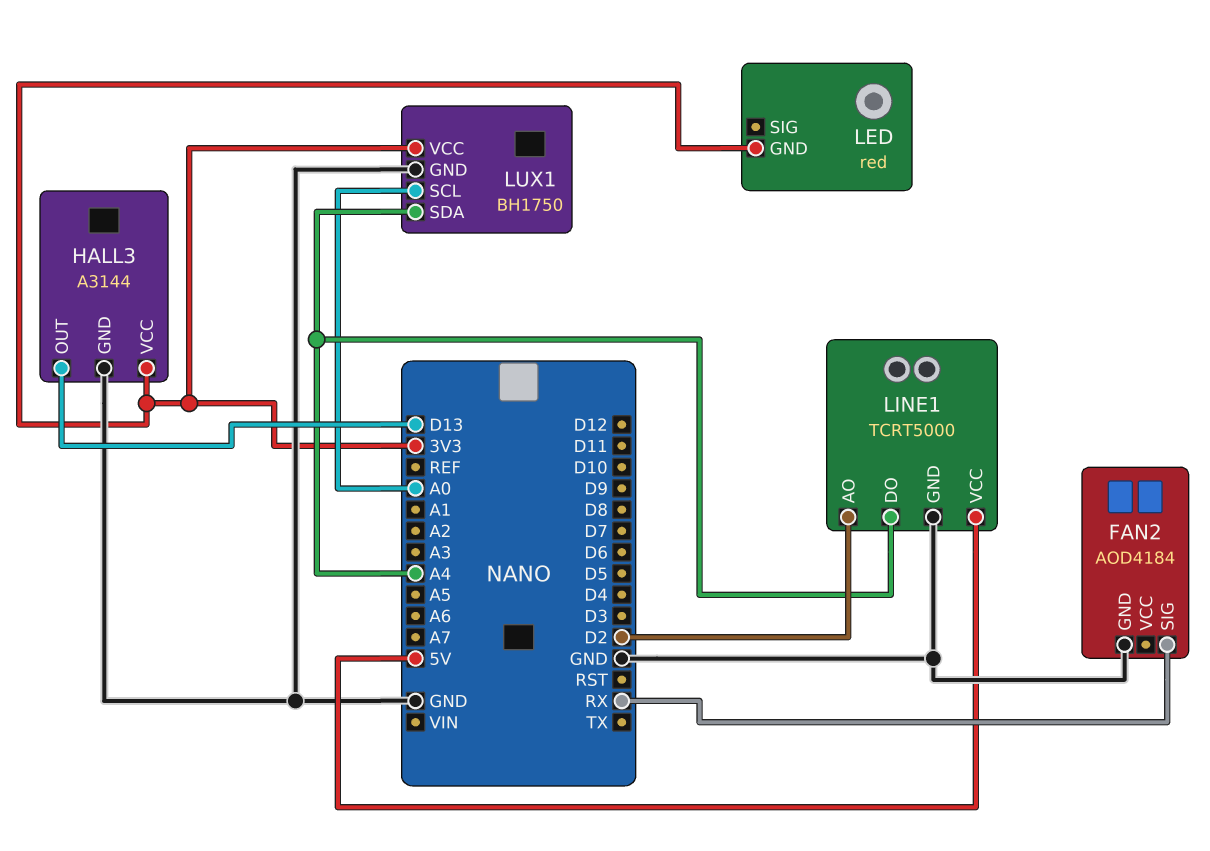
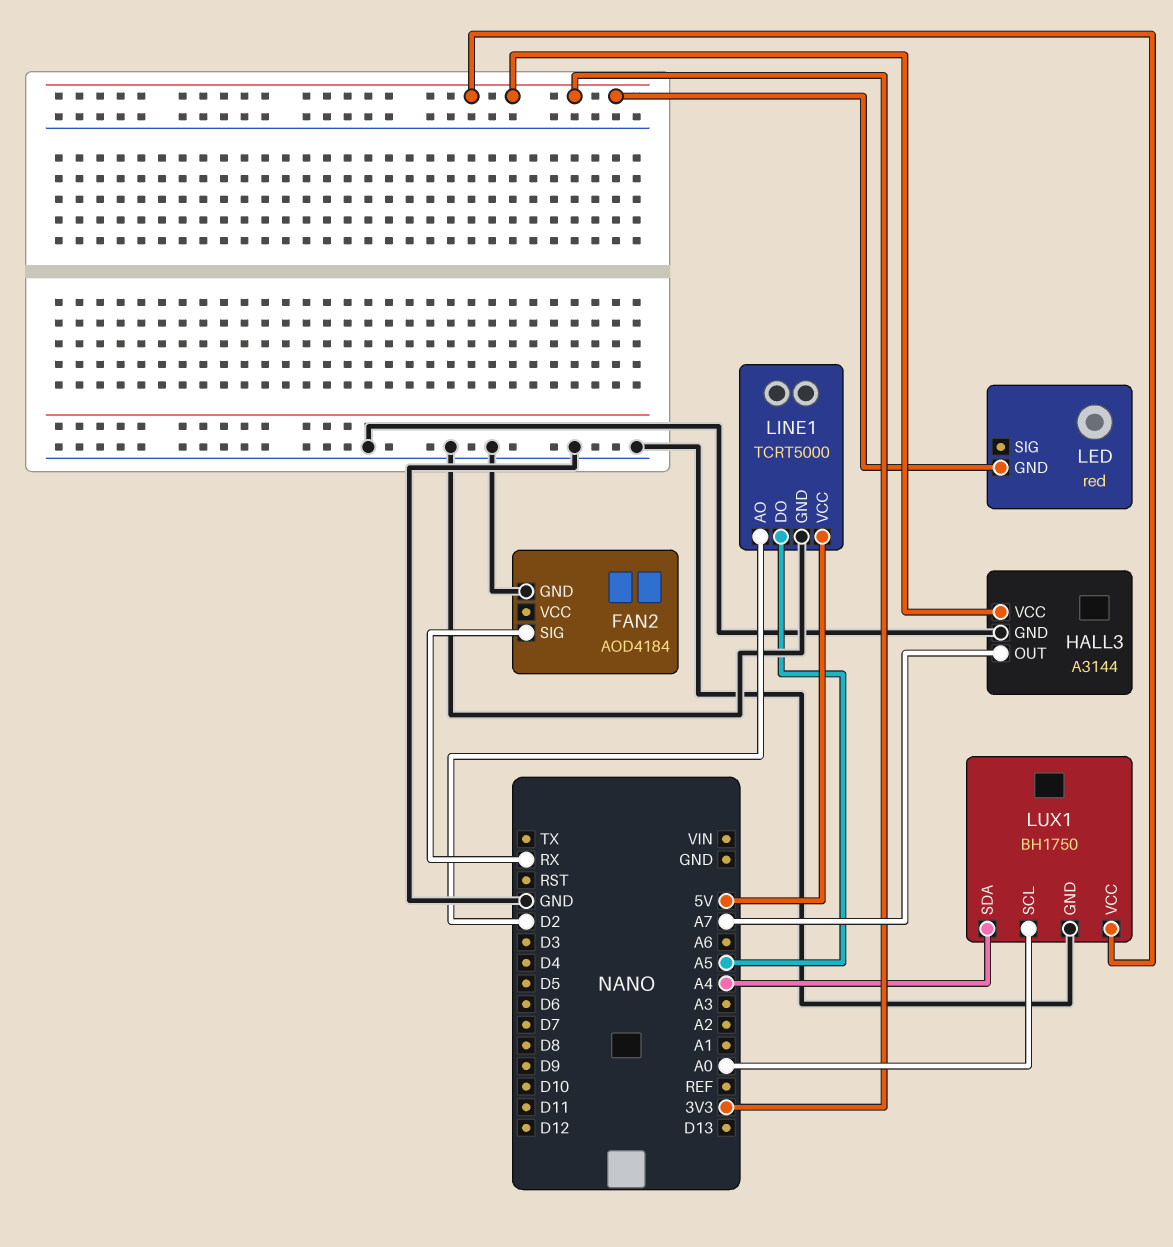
HALL3 pin OUT: D13 -> A7
LINE1 pin DO: A4 -> A5

